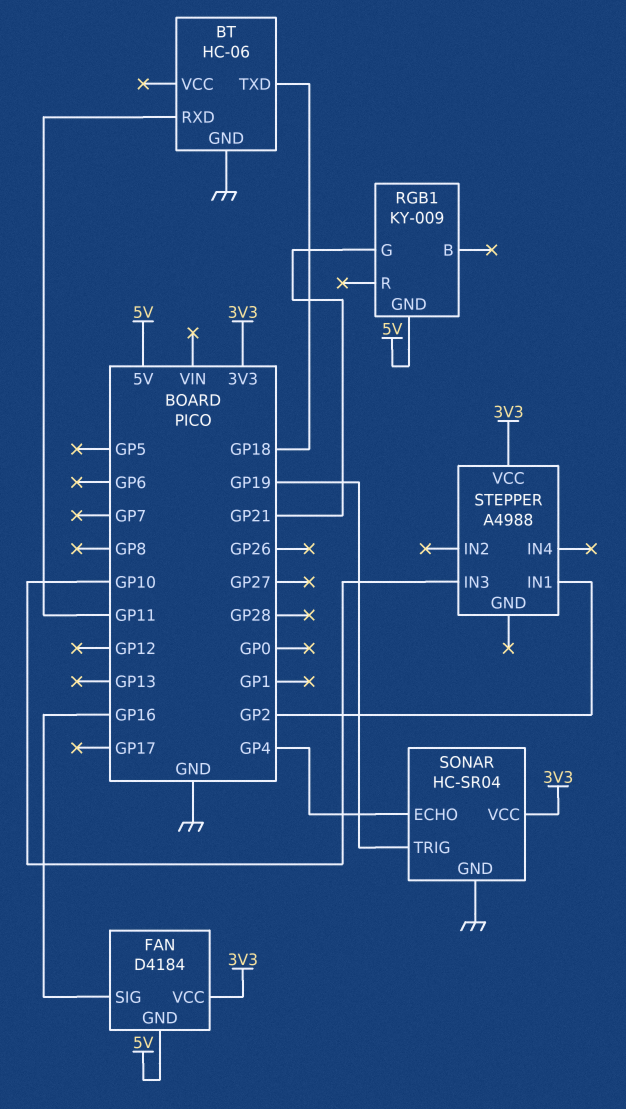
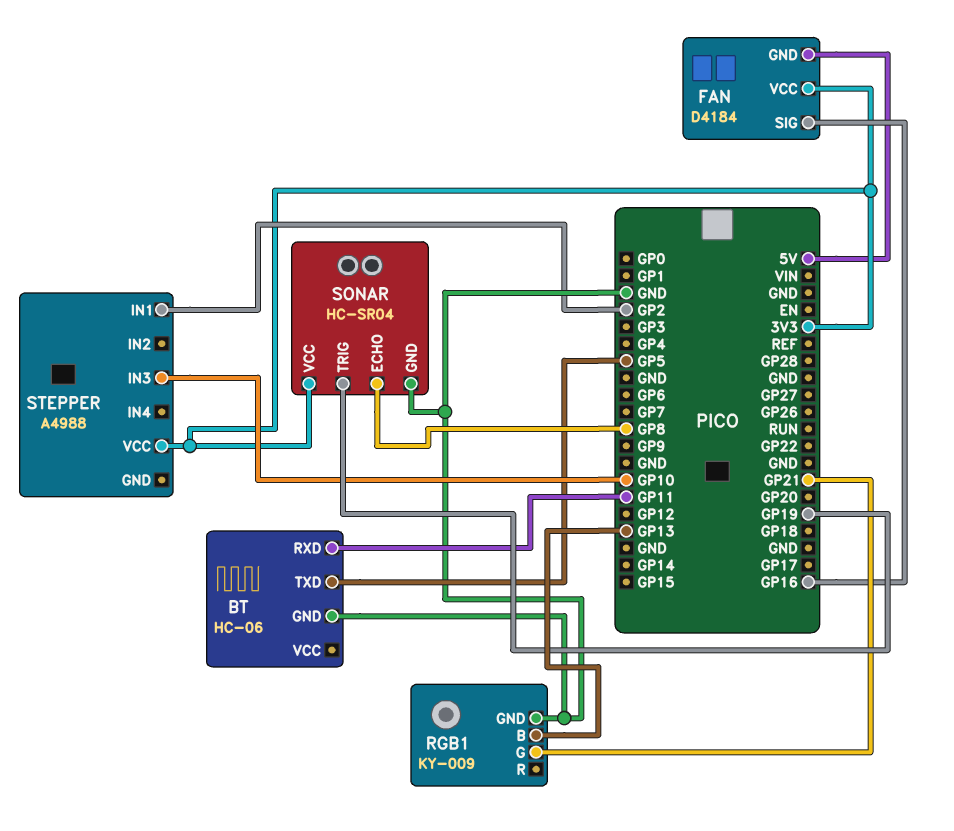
BT pin TXD: GP18 -> GP5
RGB1 pin B: none -> GP13
RGB1 pin GND: 5V -> GND
SONAR pin ECHO: GP4 -> GP8

